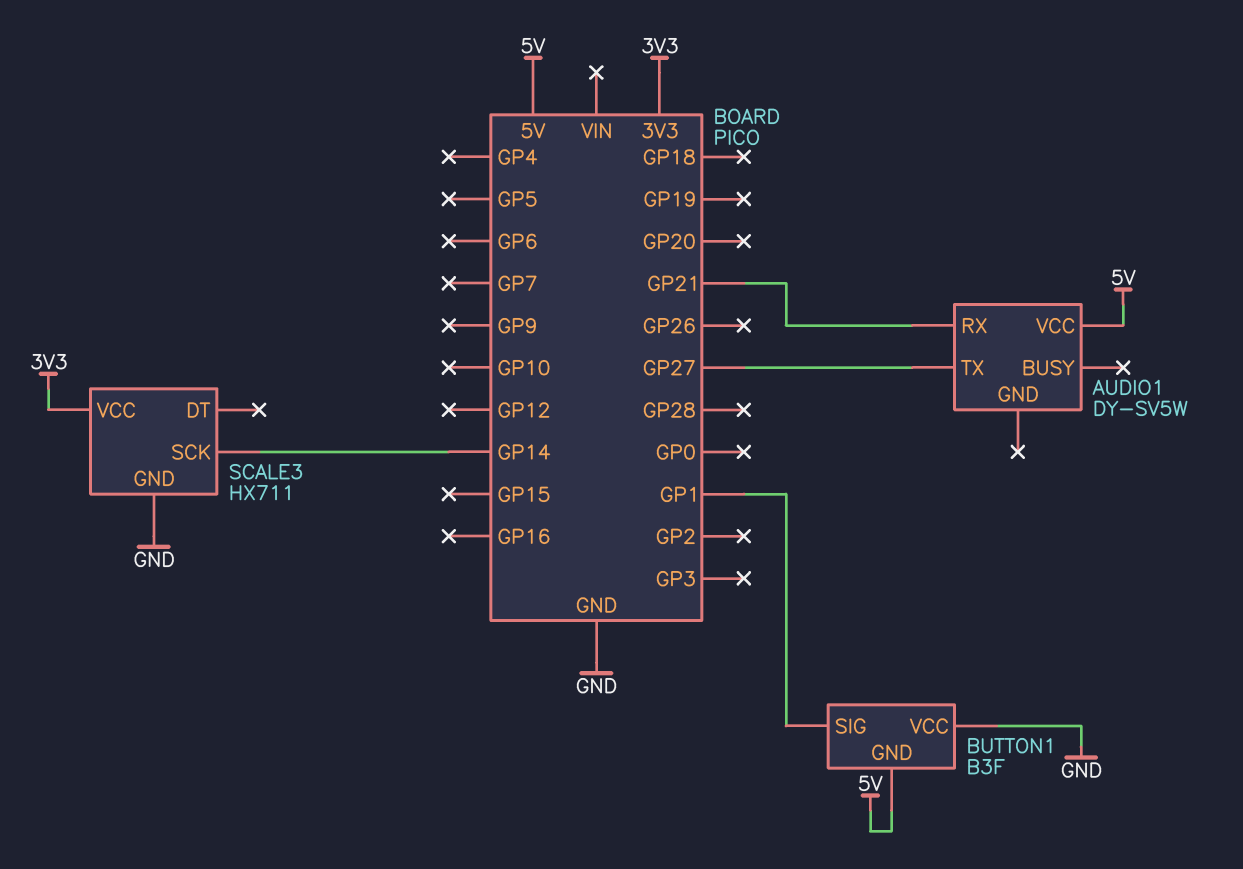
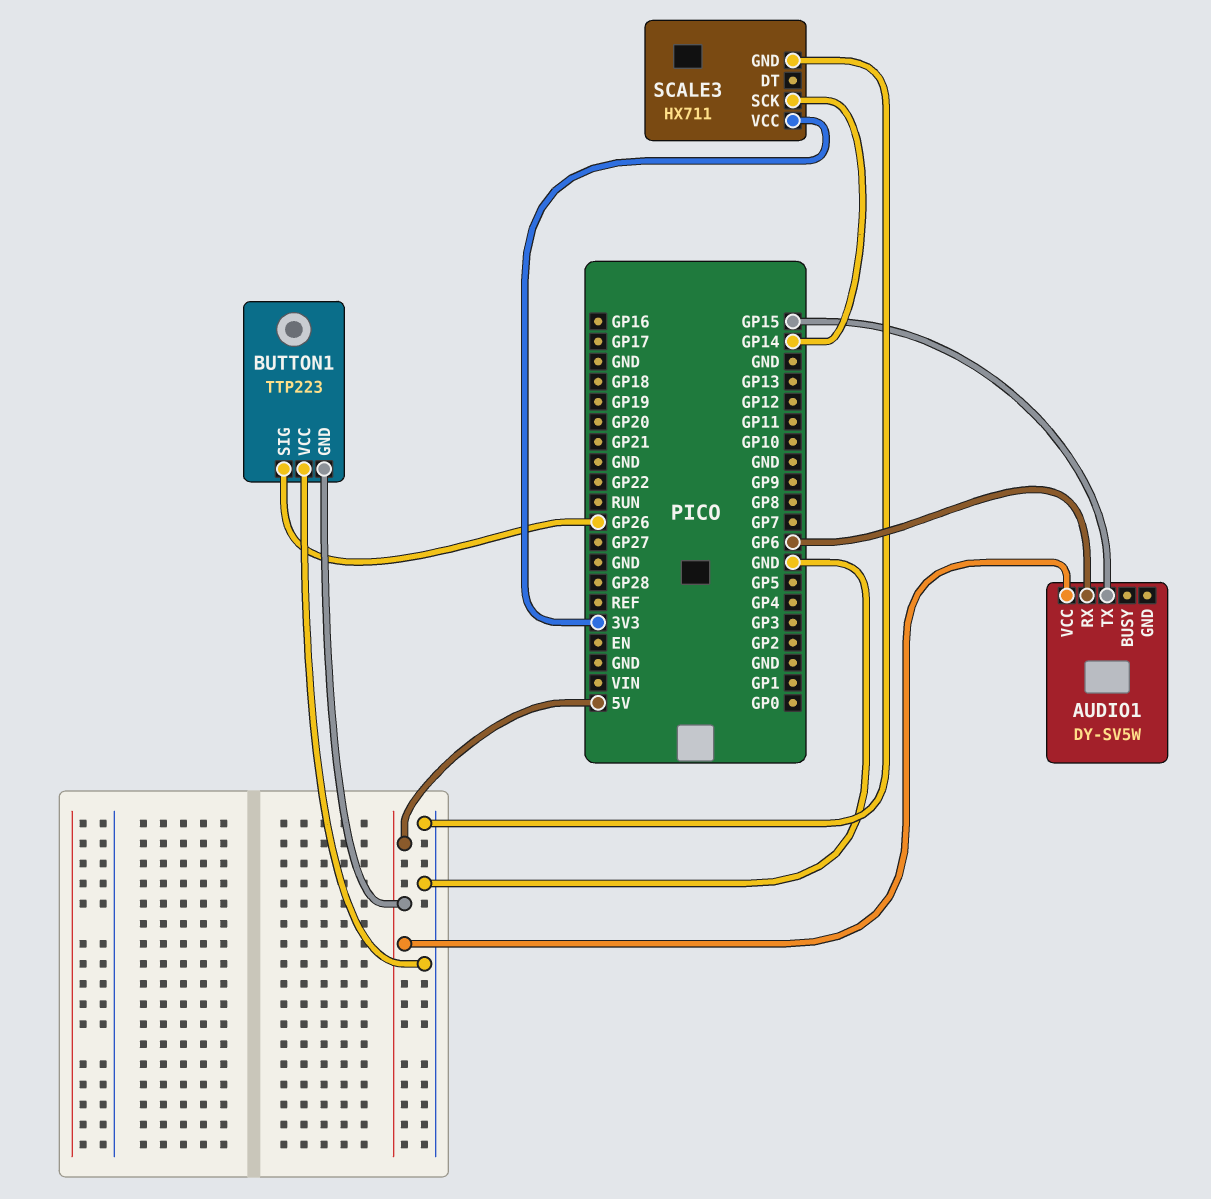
AUDIO1 pin RX: GP21 -> GP6
AUDIO1 pin TX: GP27 -> GP15
BUTTON1: B3F -> TTP223
BUTTON1 pin SIG: GP1 -> GP26

